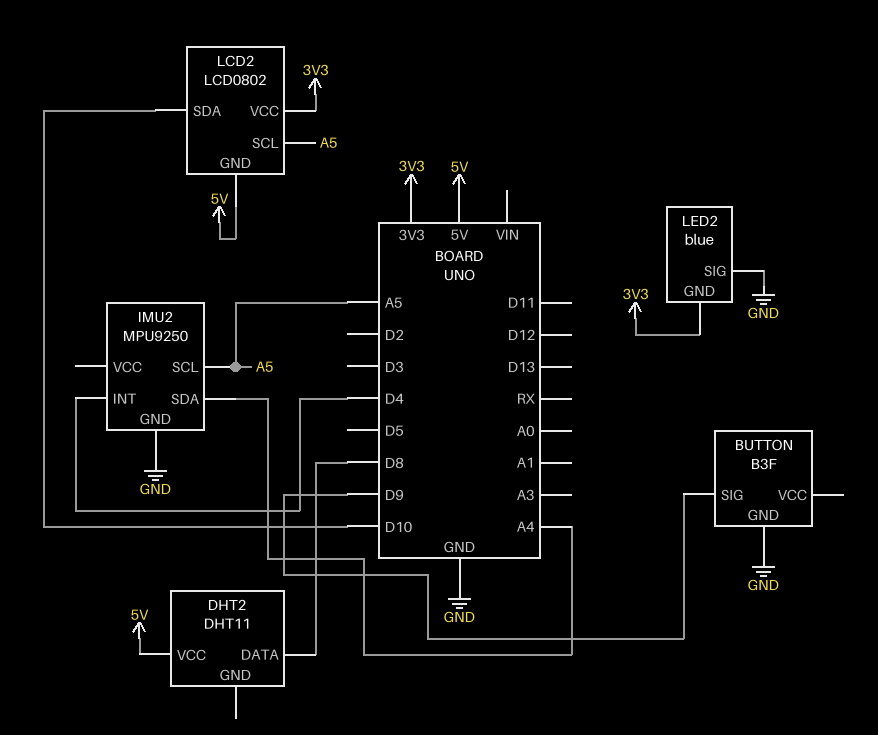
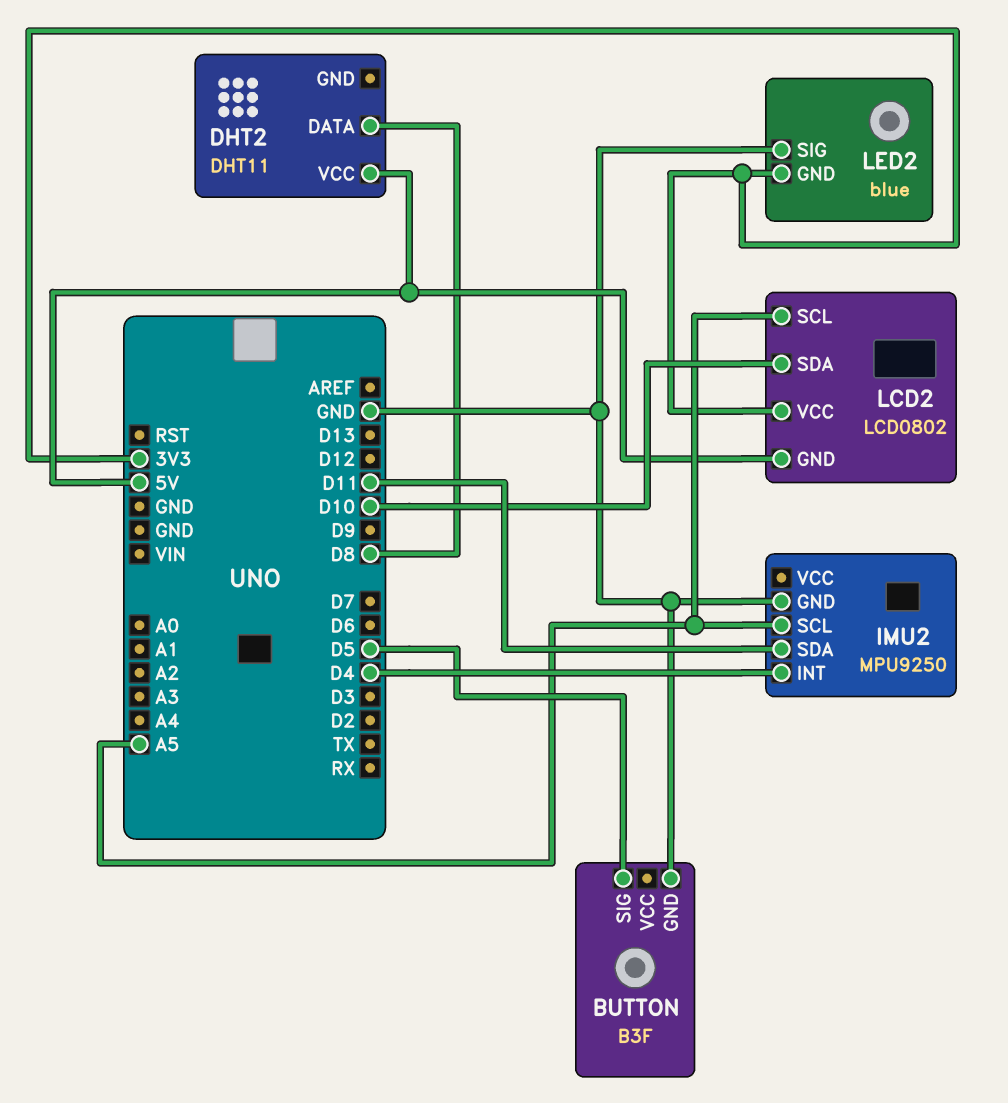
BUTTON pin SIG: D9 -> D5
IMU2 pin SDA: A4 -> D11

